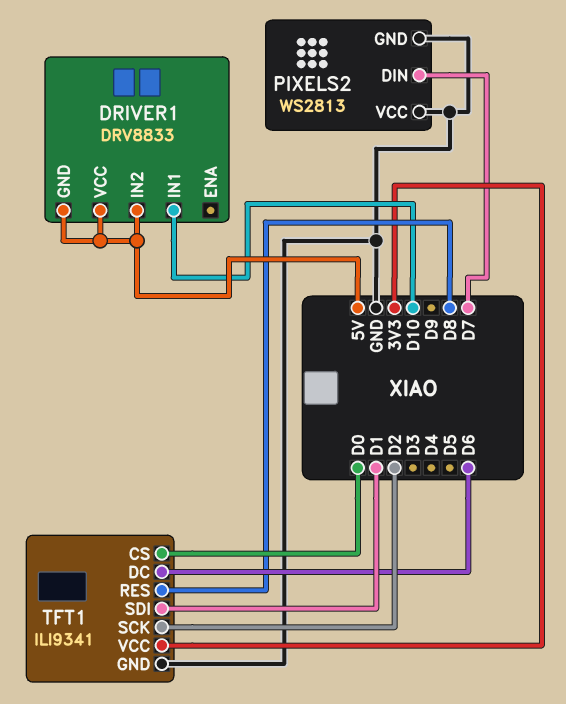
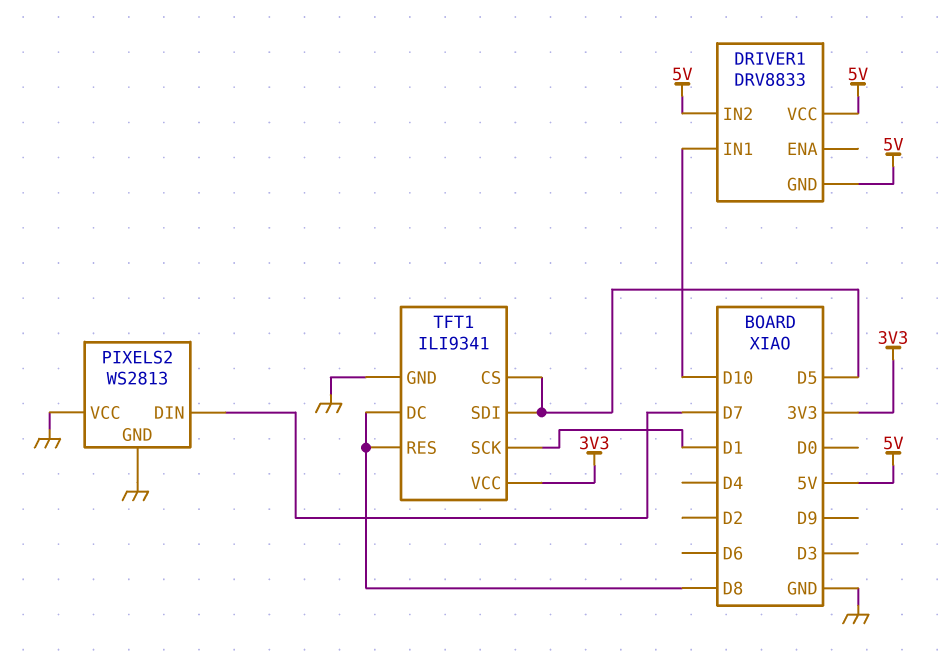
TFT1 pin CS: D0 -> D5
TFT1 pin DC: D6 -> D8
TFT1 pin SCK: D2 -> D1
TFT1 pin SDI: D1 -> D5

